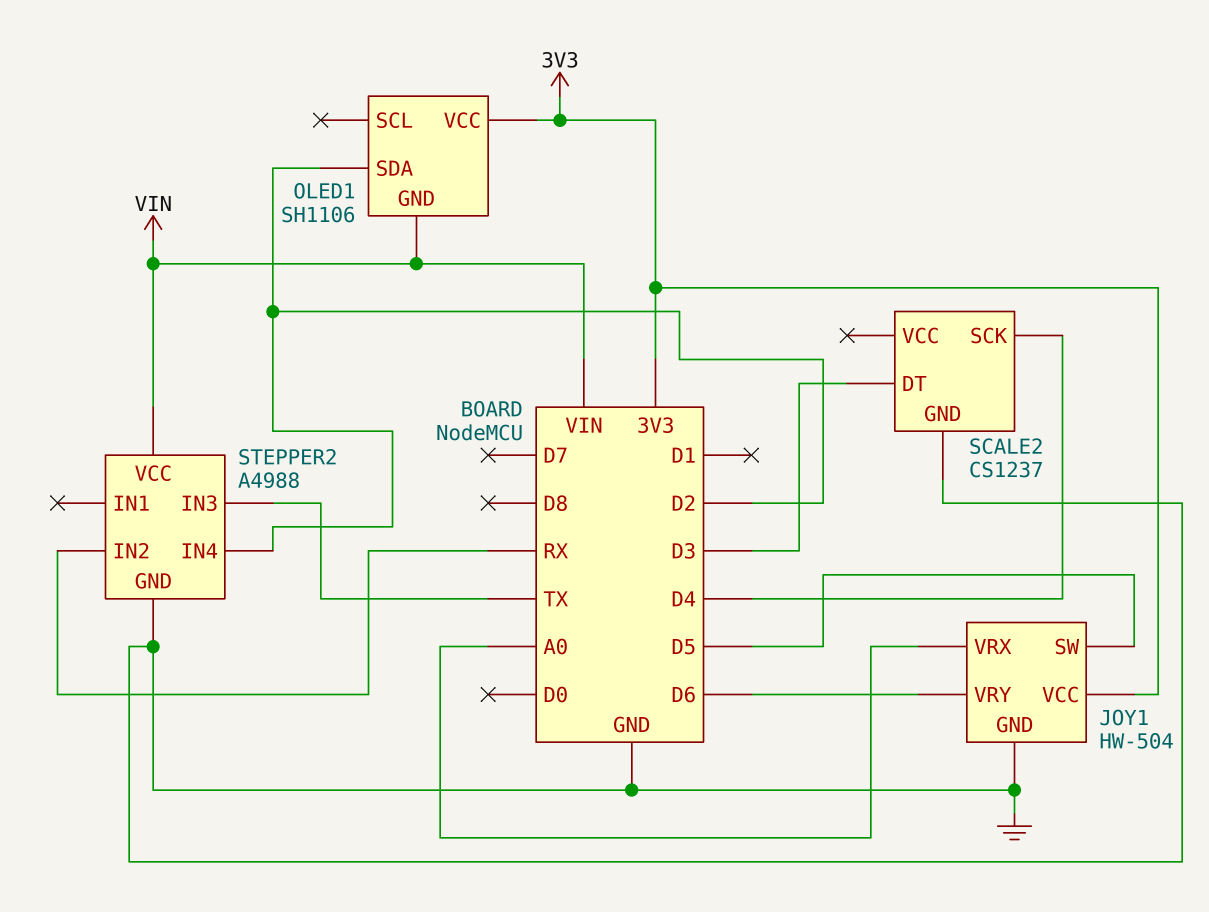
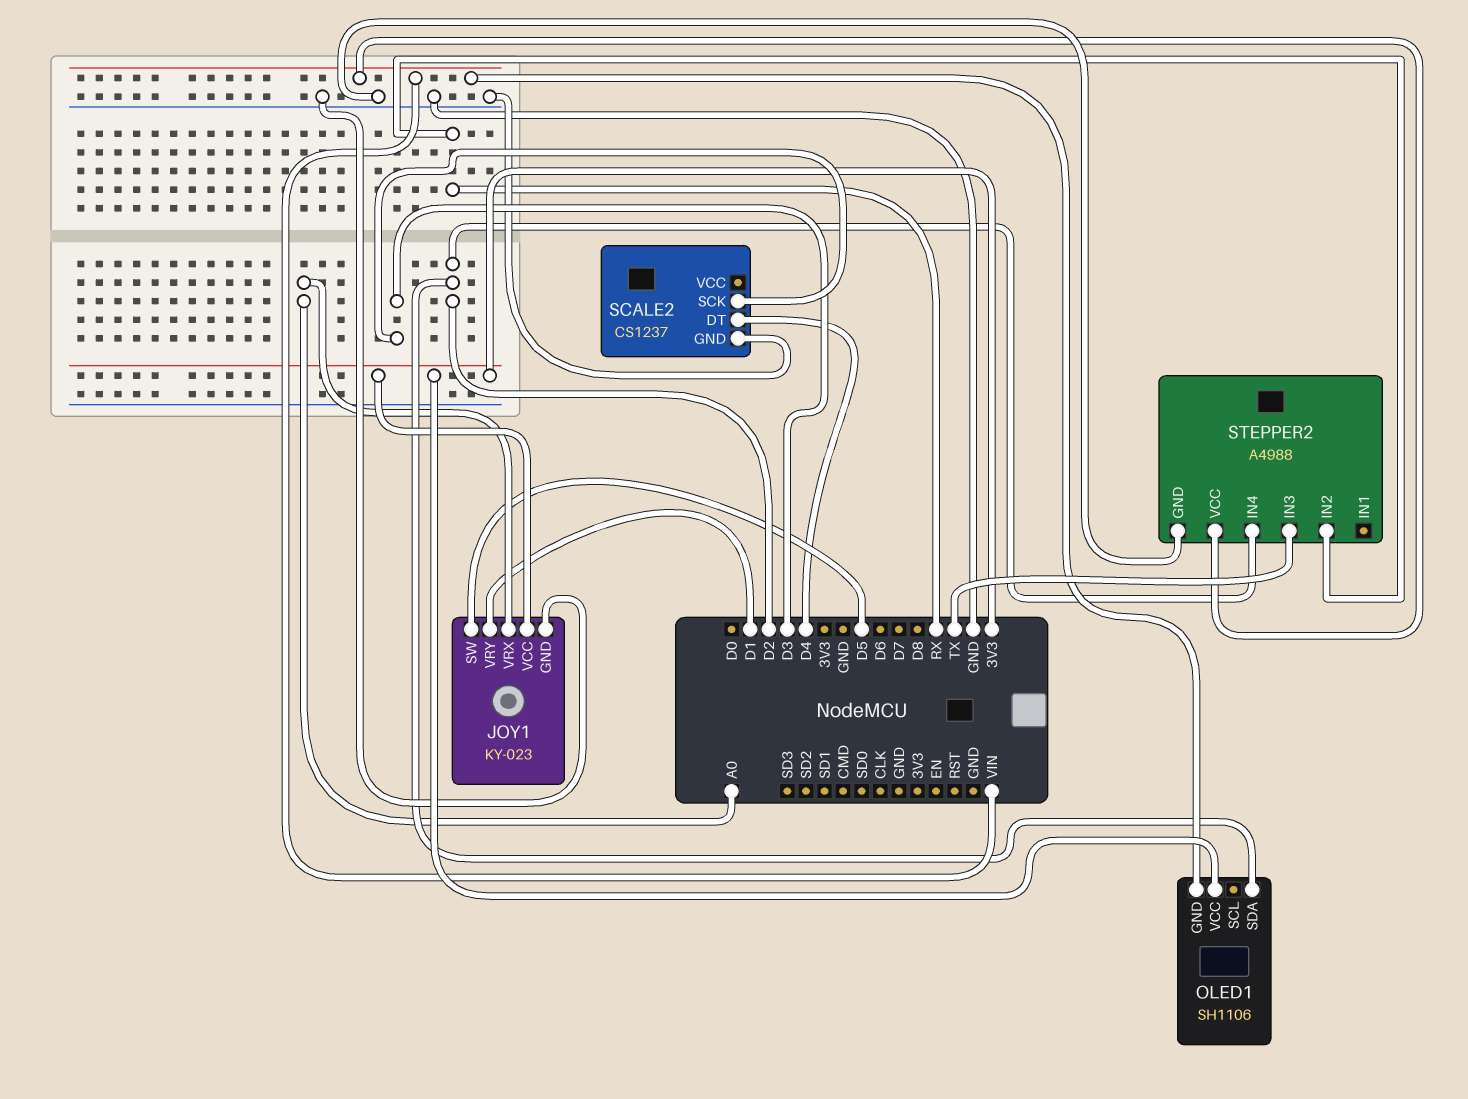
JOY1: HW-504 -> KY-023
JOY1 pin VRY: D6 -> D1
SCALE2 pin DT: D3 -> D4
SCALE2 pin SCK: D4 -> D3

